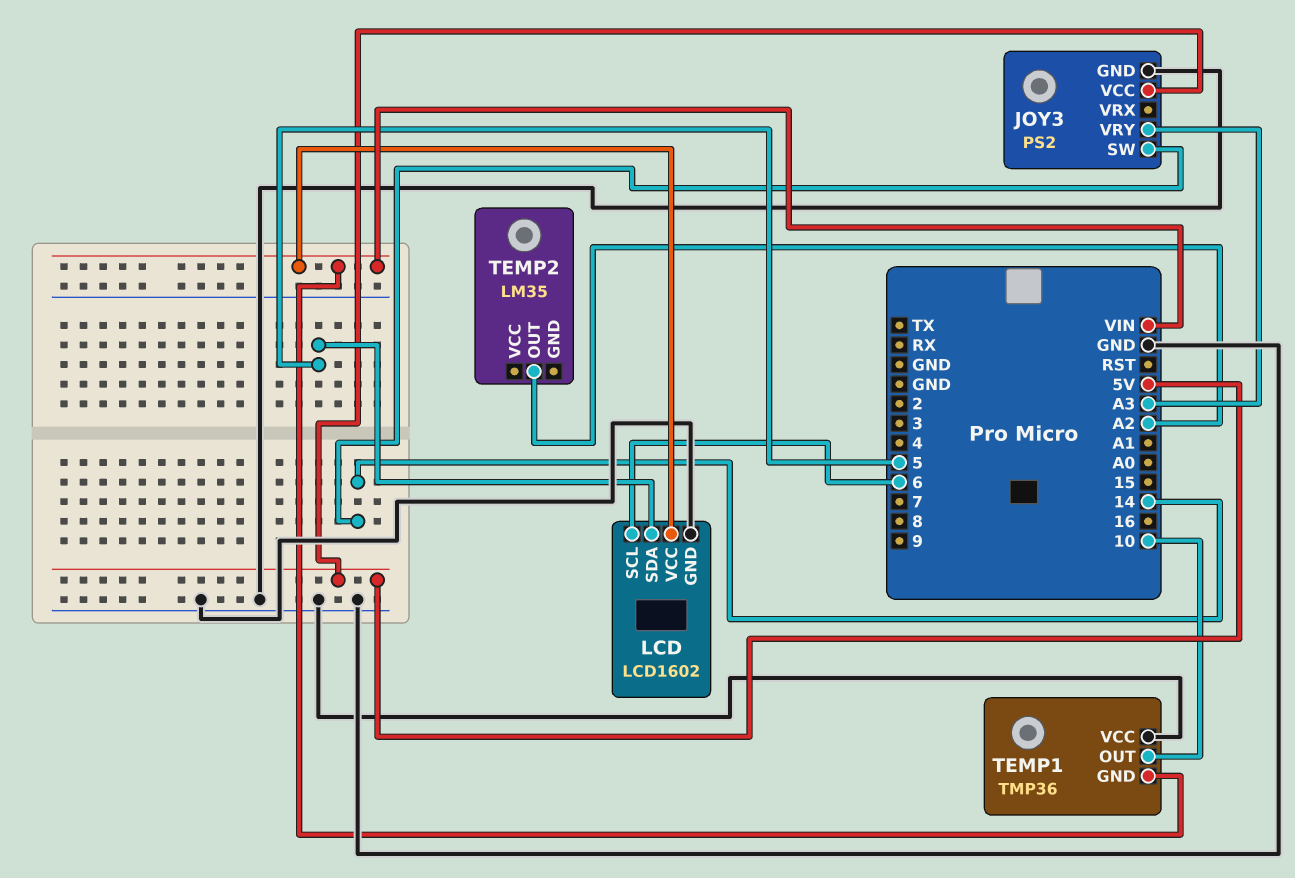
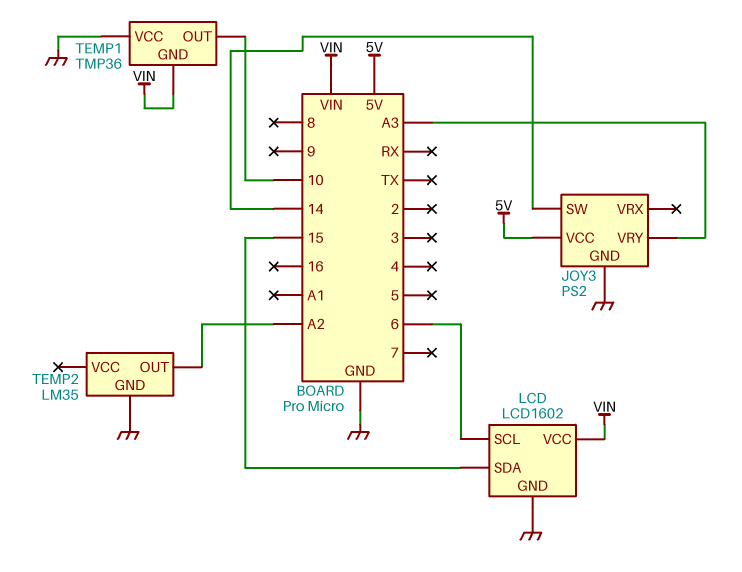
LCD pin SDA: 5 -> 15
TEMP2 pin GND: none -> GND

